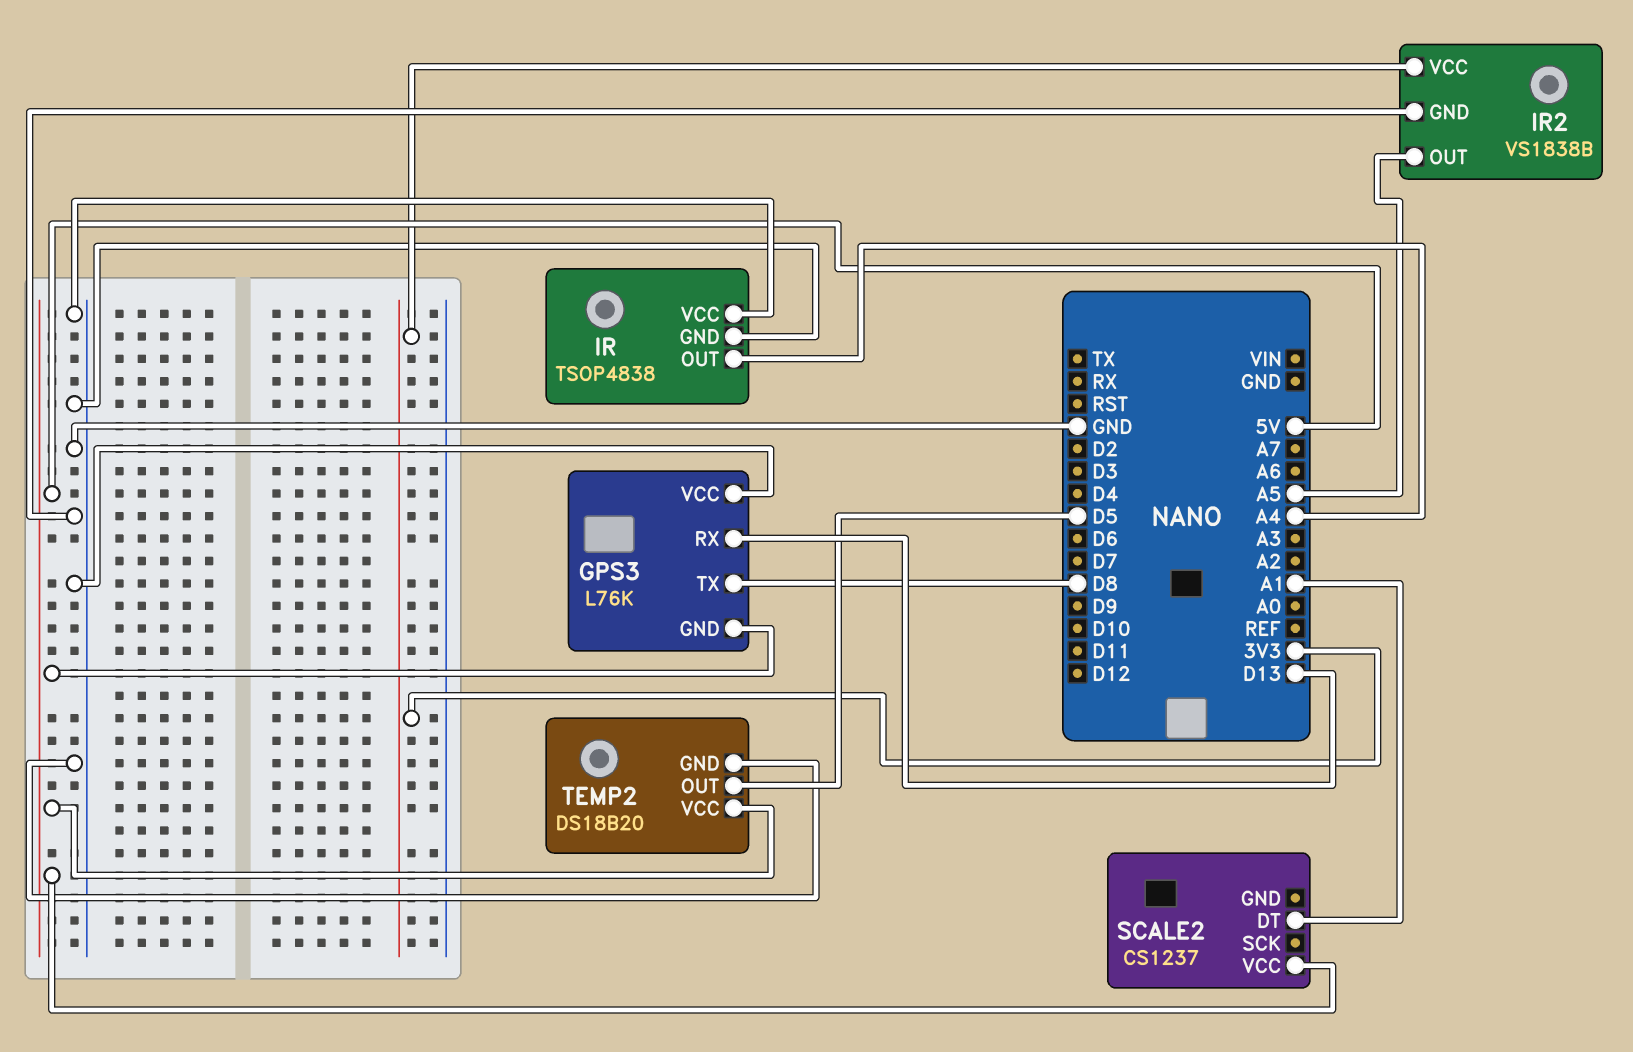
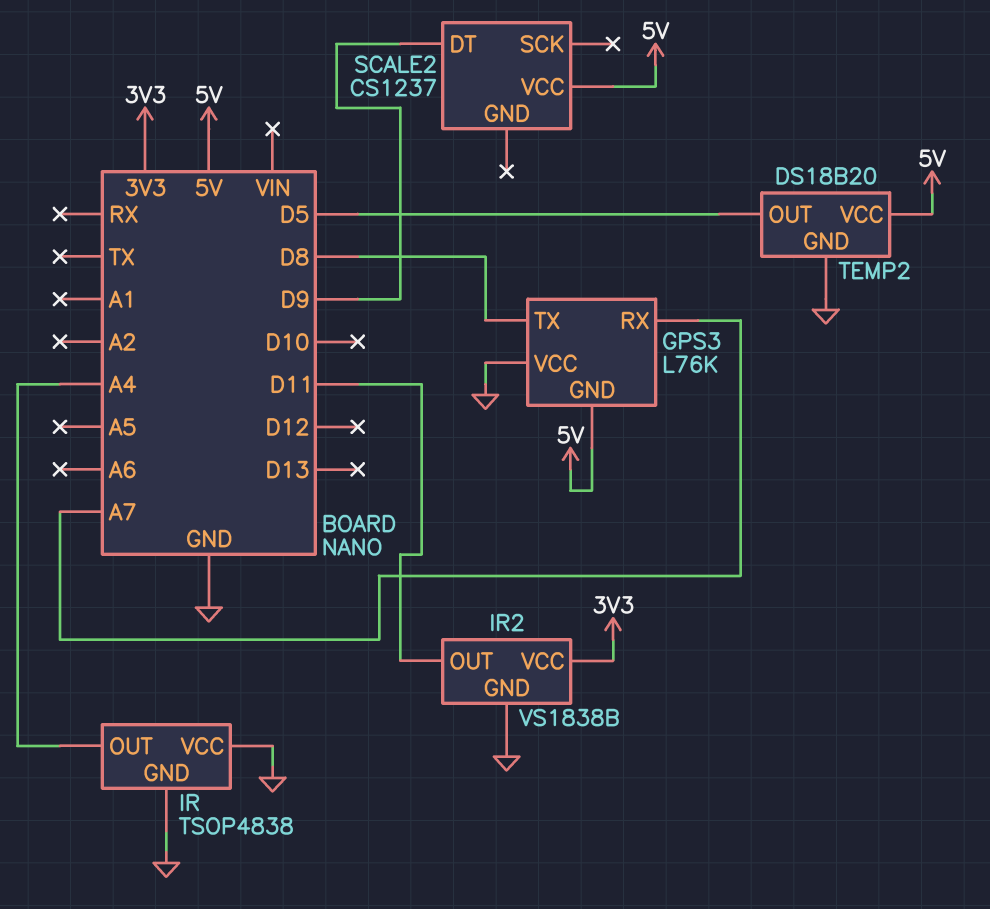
GPS3 pin RX: D13 -> A7
IR2 pin OUT: A5 -> D11
SCALE2 pin DT: A1 -> D9

